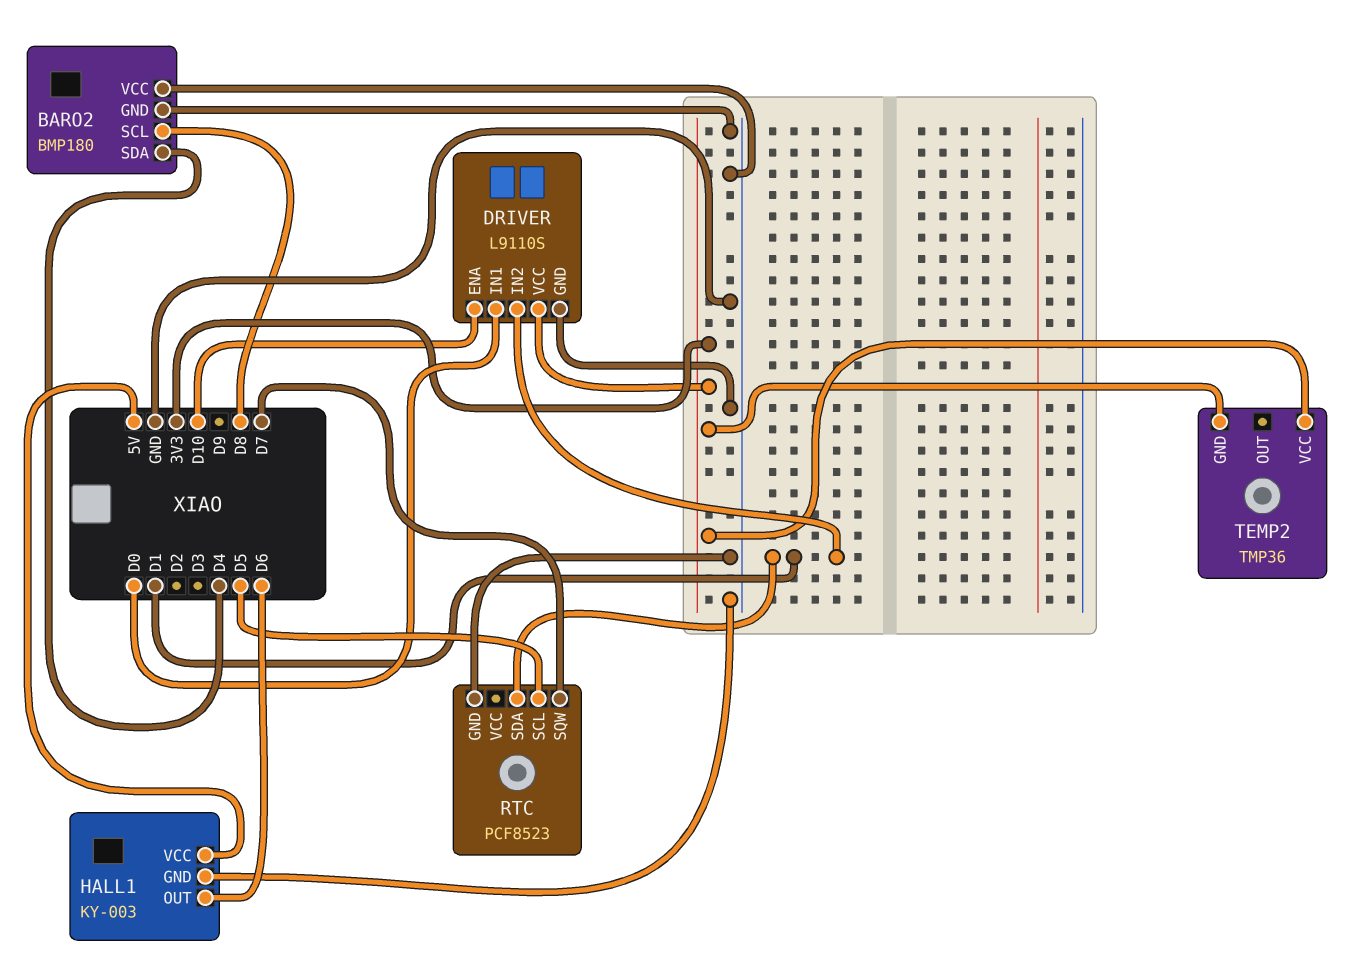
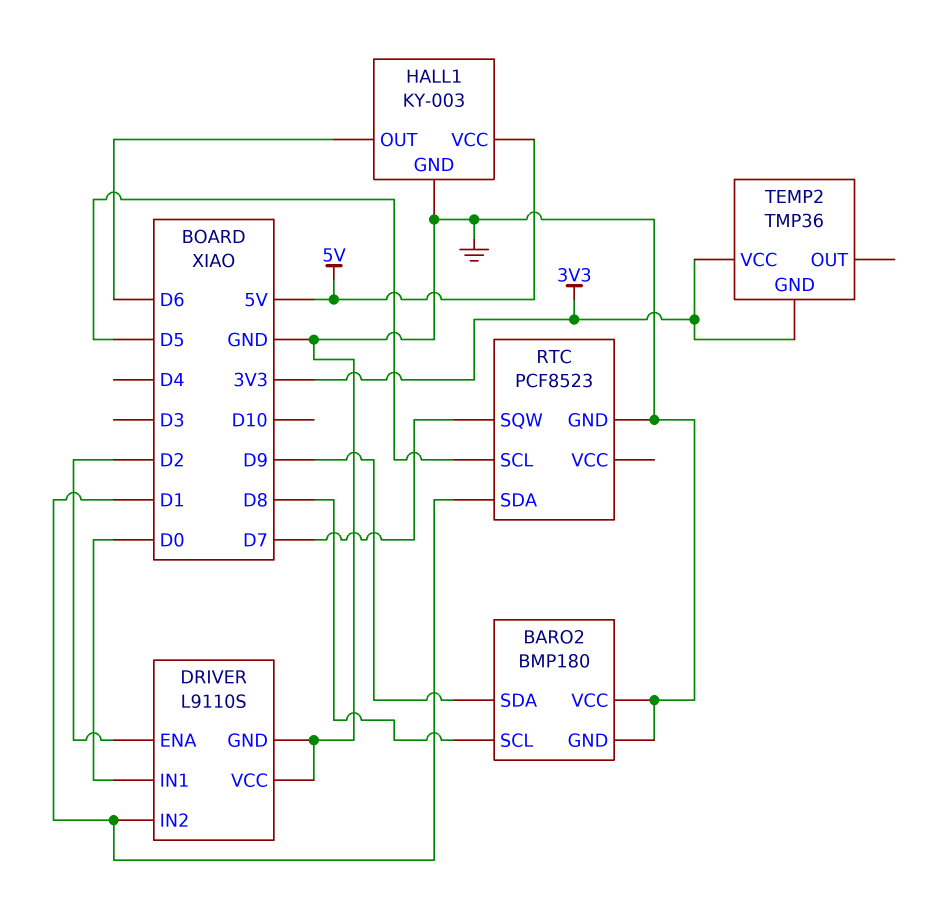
BARO2 pin SDA: D4 -> D9
DRIVER pin ENA: D10 -> D2
DRIVER pin VCC: 3V3 -> GND

